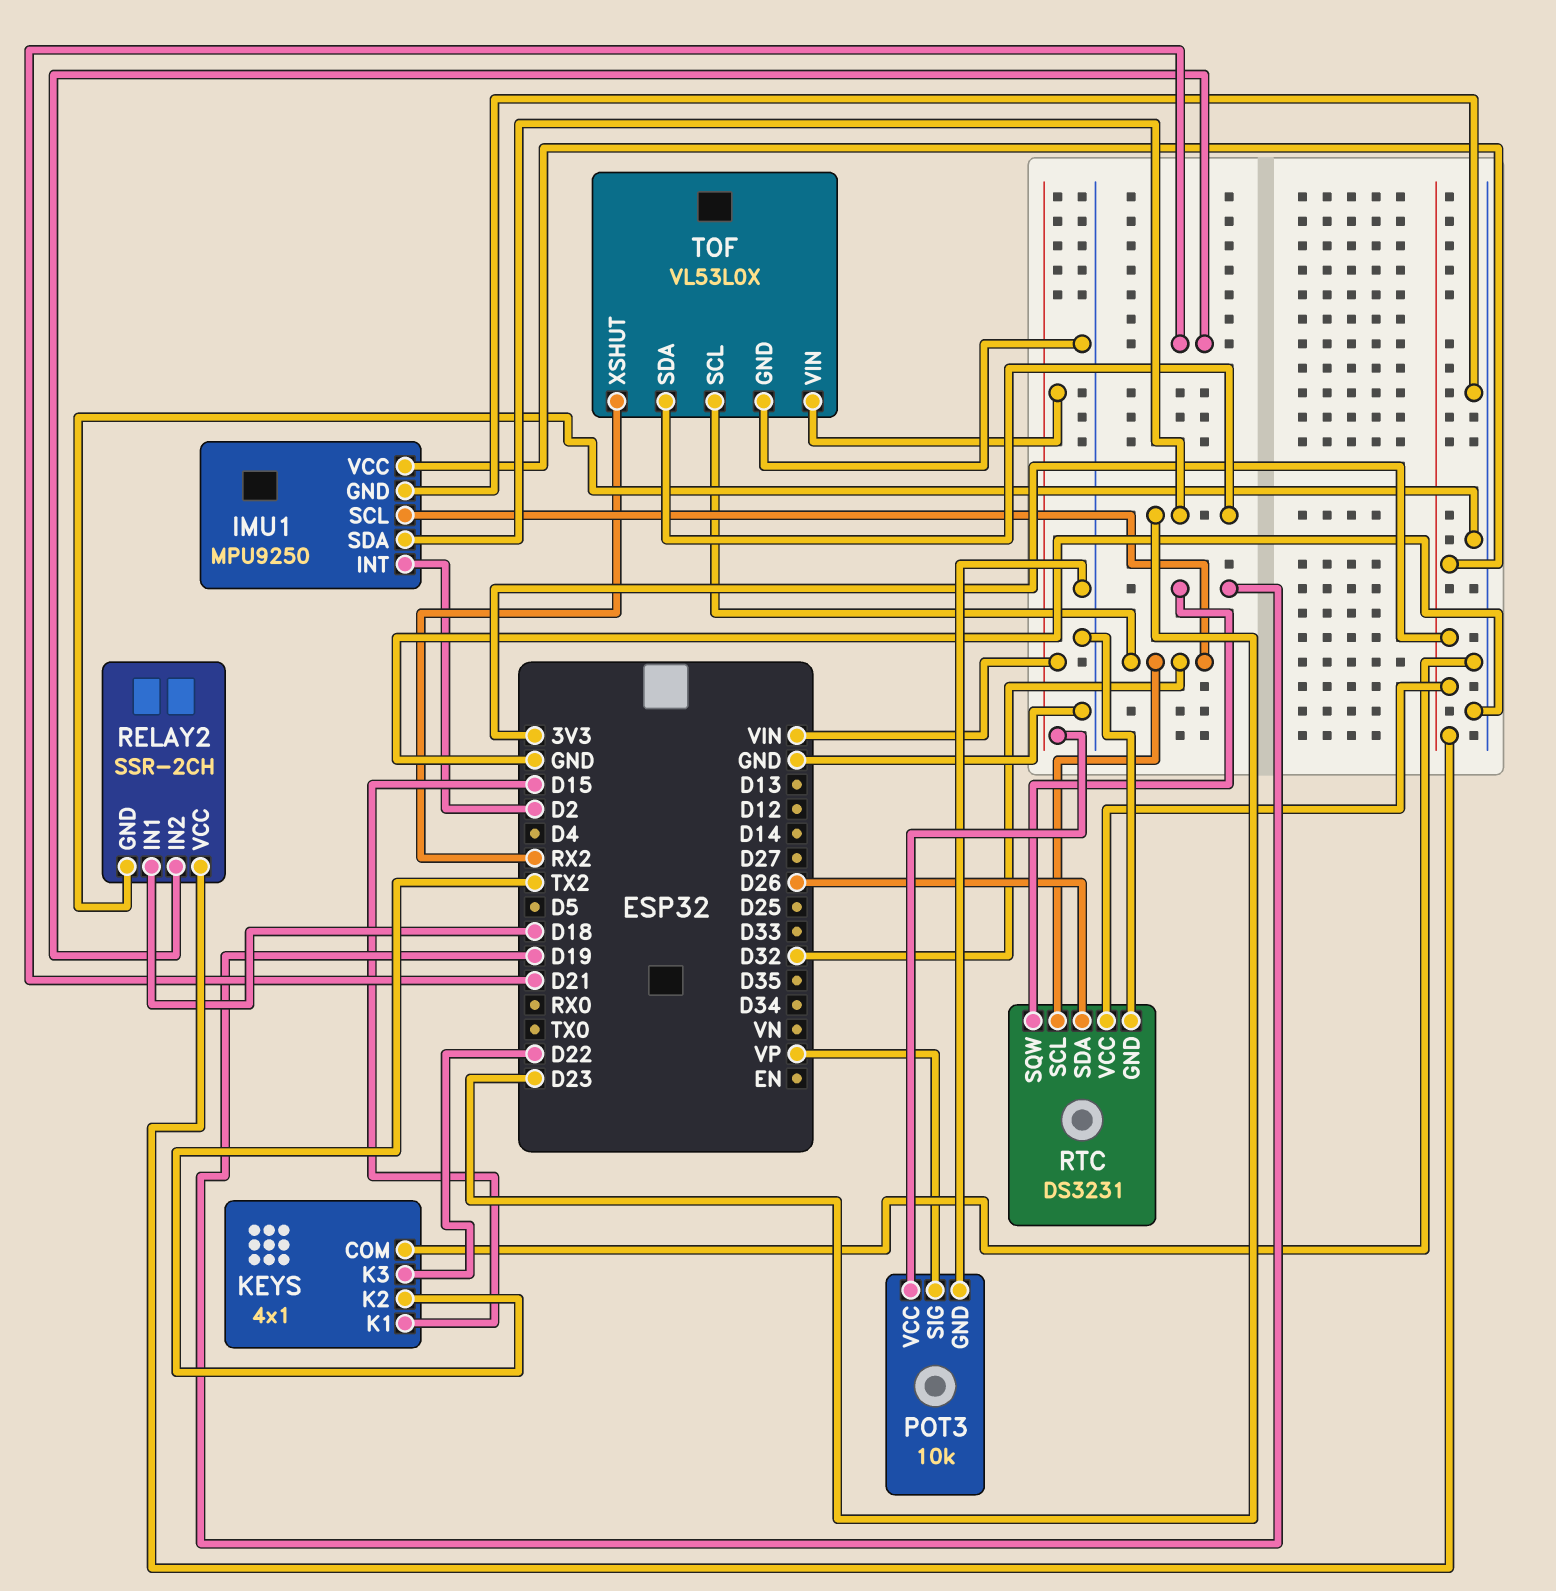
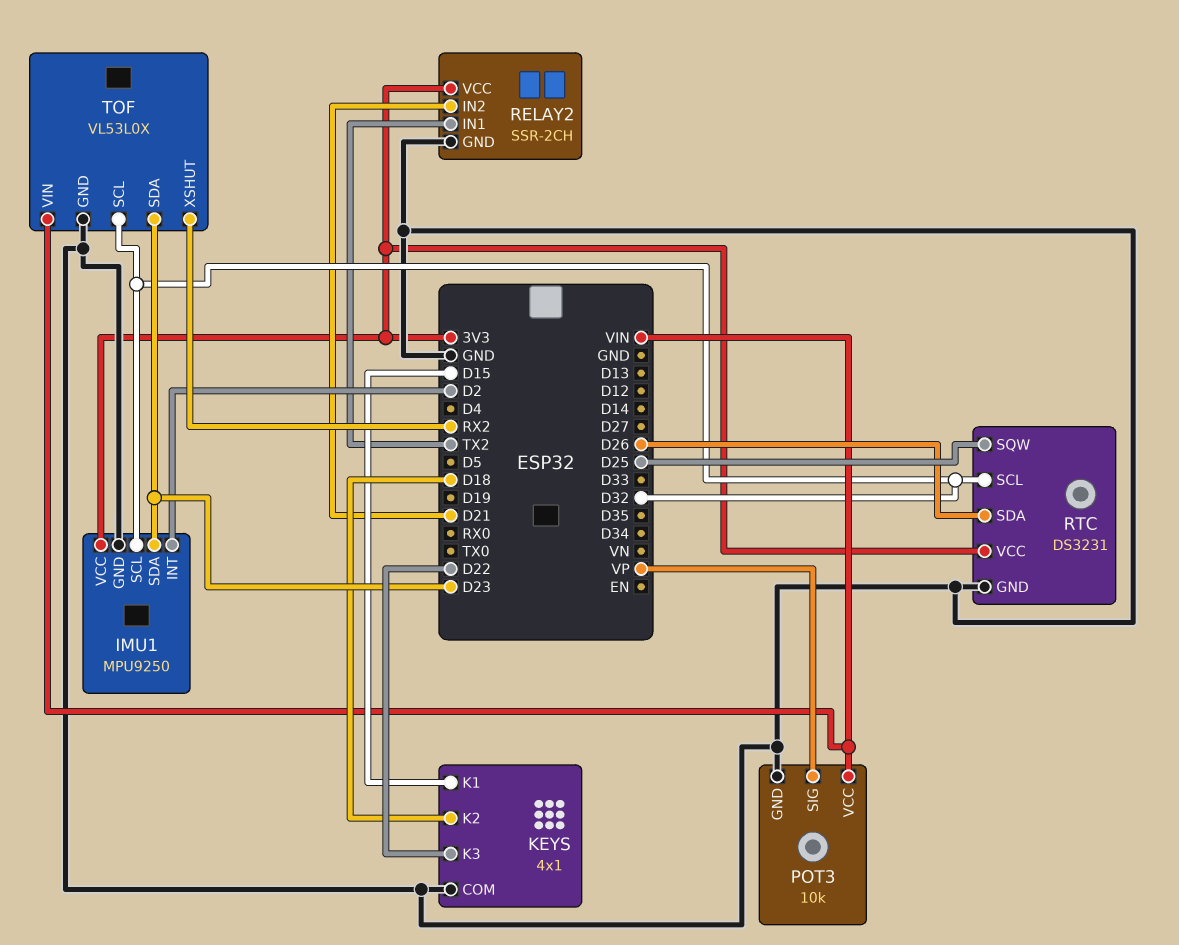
KEYS pin K2: TX2 -> D18
RELAY2 pin IN1: D18 -> TX2
RTC pin SQW: D19 -> D25

